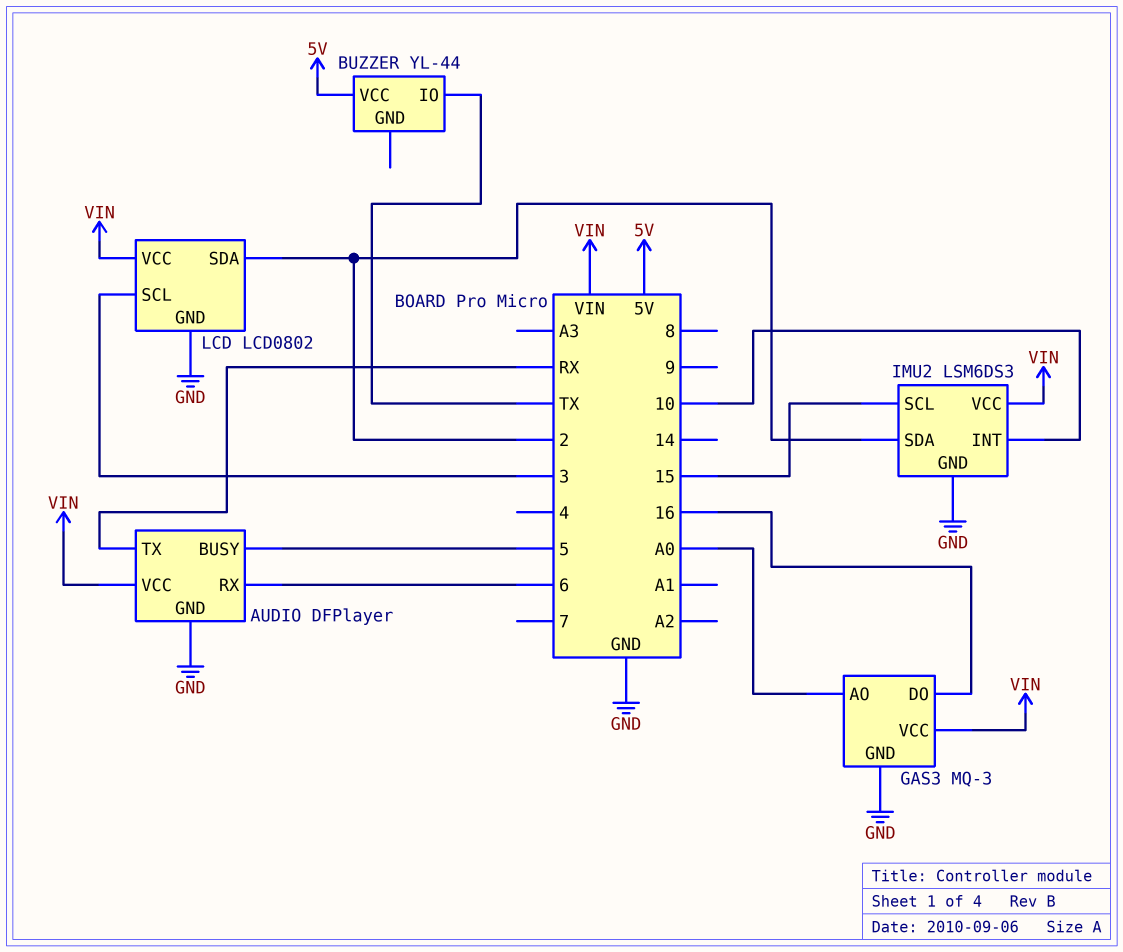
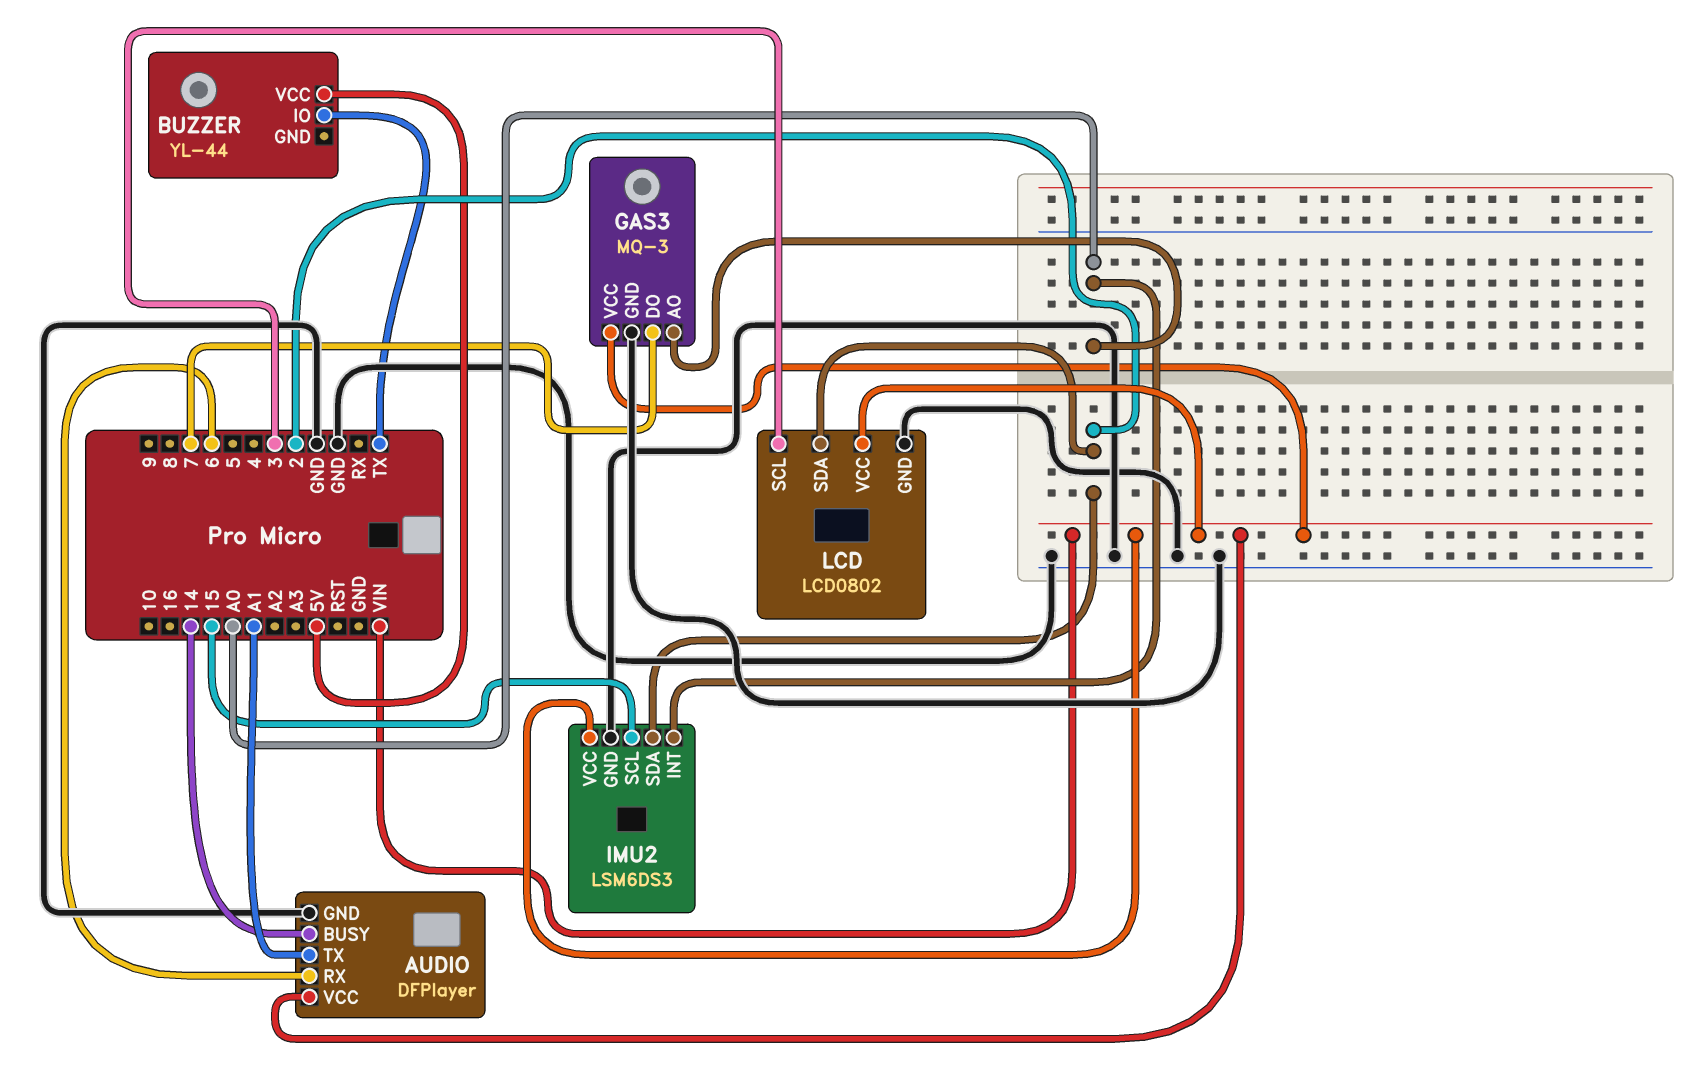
AUDIO pin BUSY: 5 -> 14
AUDIO pin TX: RX -> A1
GAS3 pin DO: 16 -> 7
IMU2 pin INT: 10 -> A0

